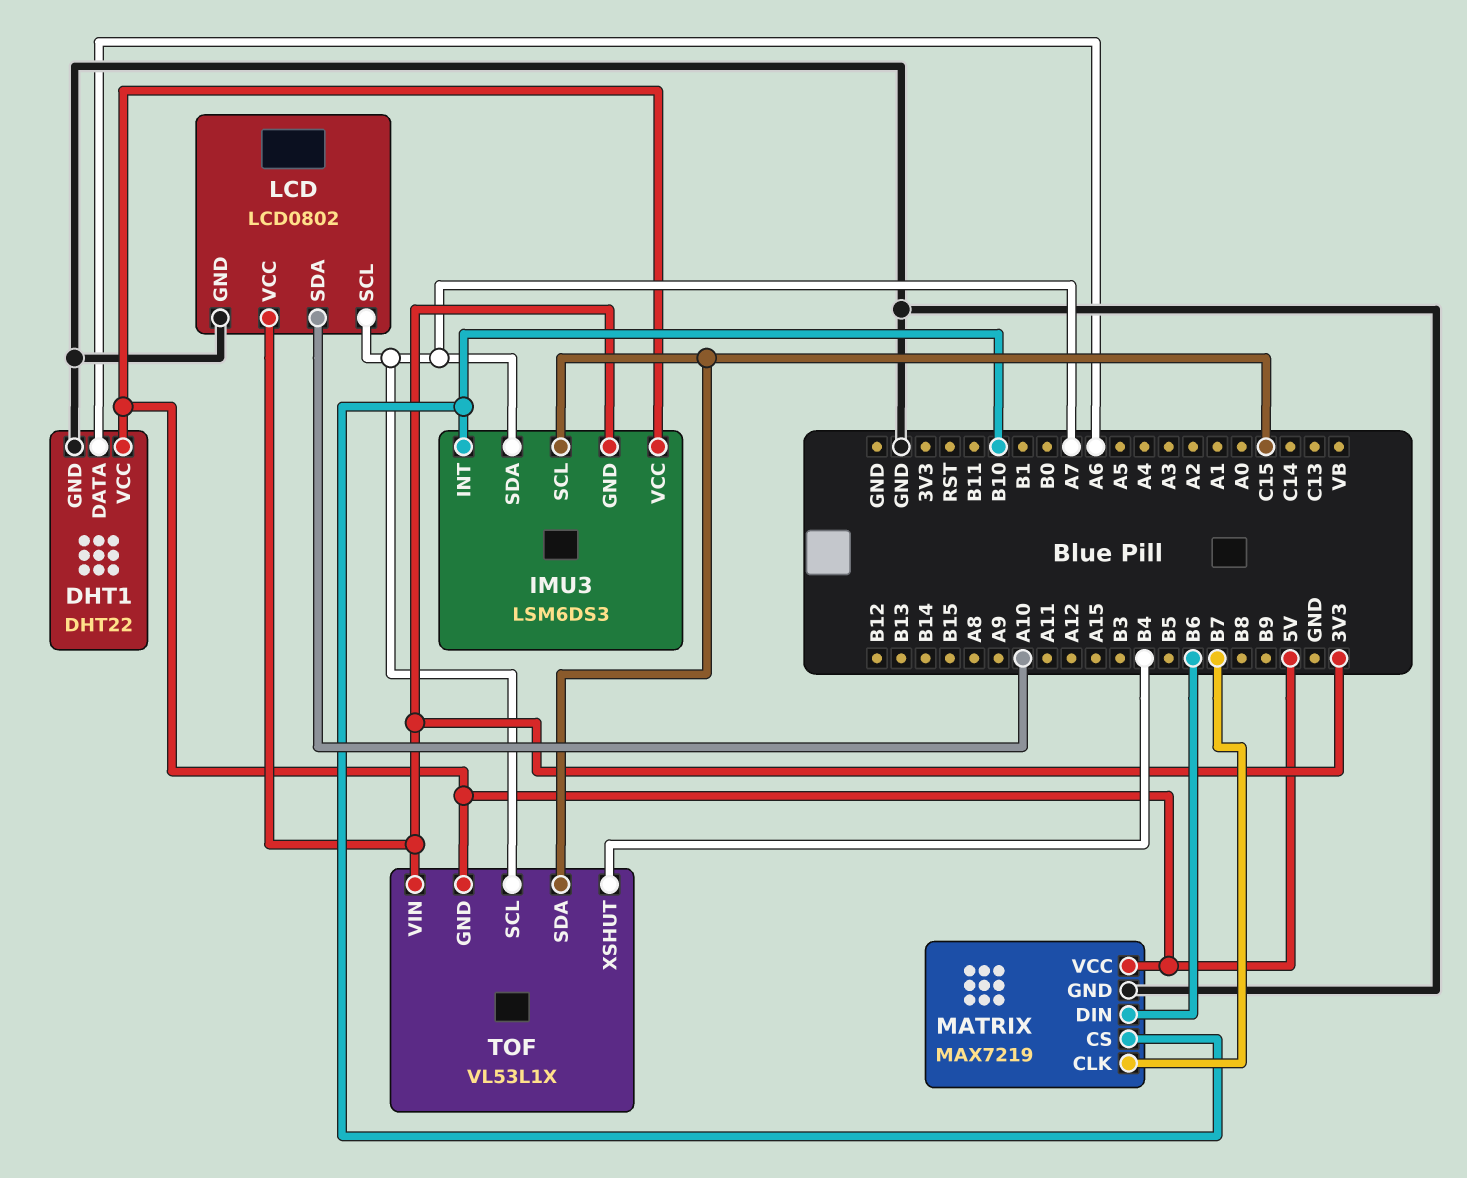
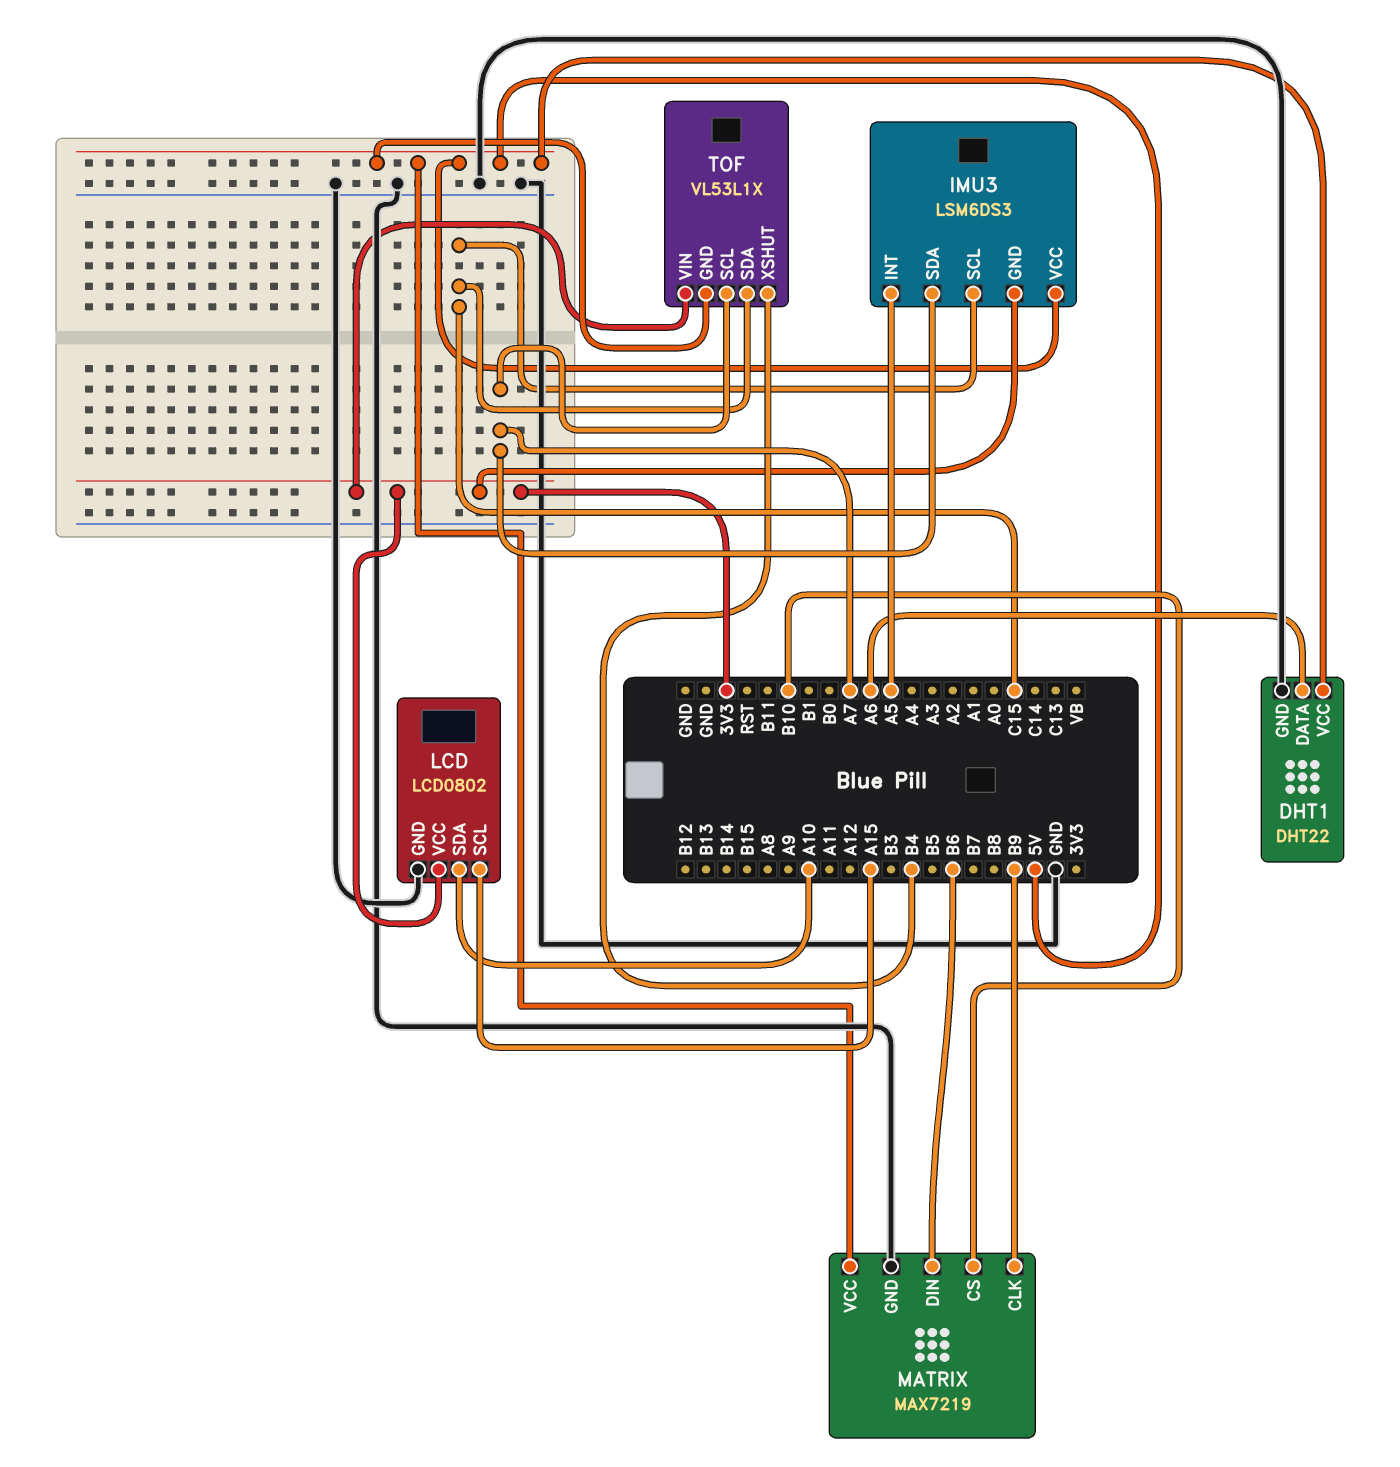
IMU3 pin INT: B10 -> A5
LCD pin SCL: A7 -> A15
MATRIX pin CLK: B7 -> B9

